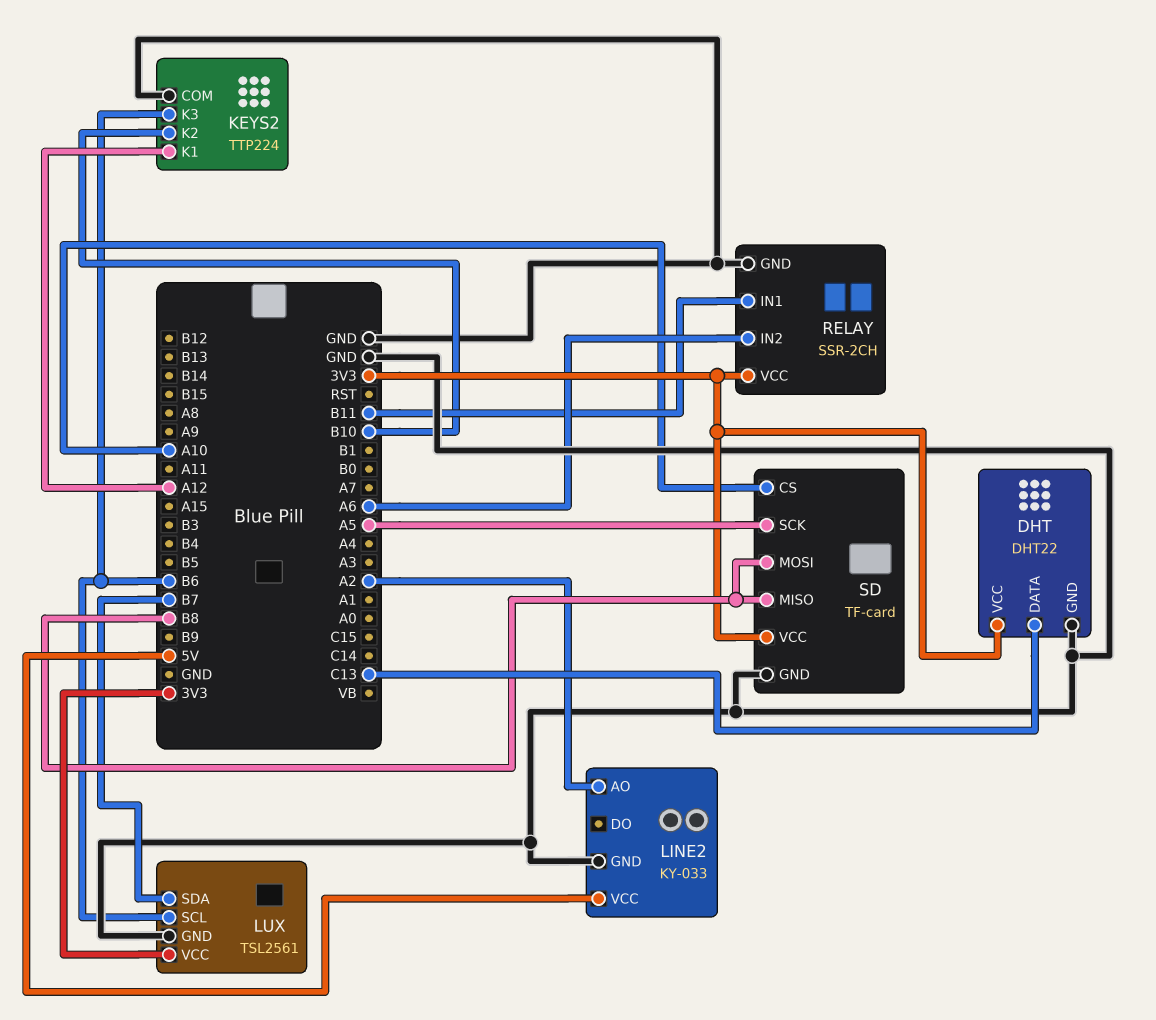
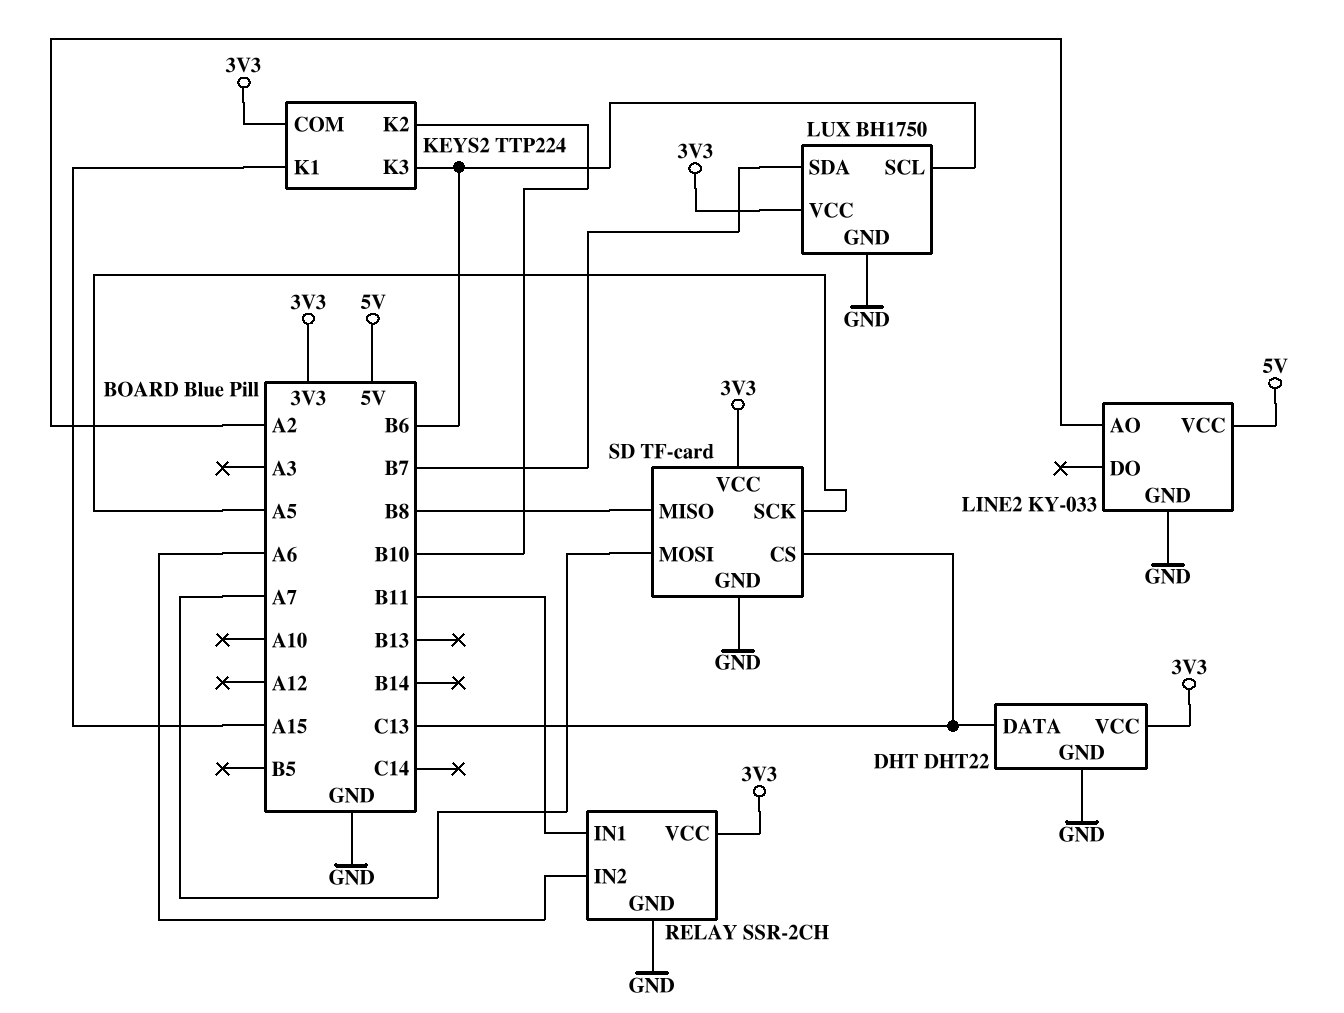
KEYS2 pin COM: GND -> 3V3
KEYS2 pin K1: A12 -> A15
LUX: TSL2561 -> BH1750
SD pin CS: A10 -> C13
SD pin MOSI: B8 -> A7

